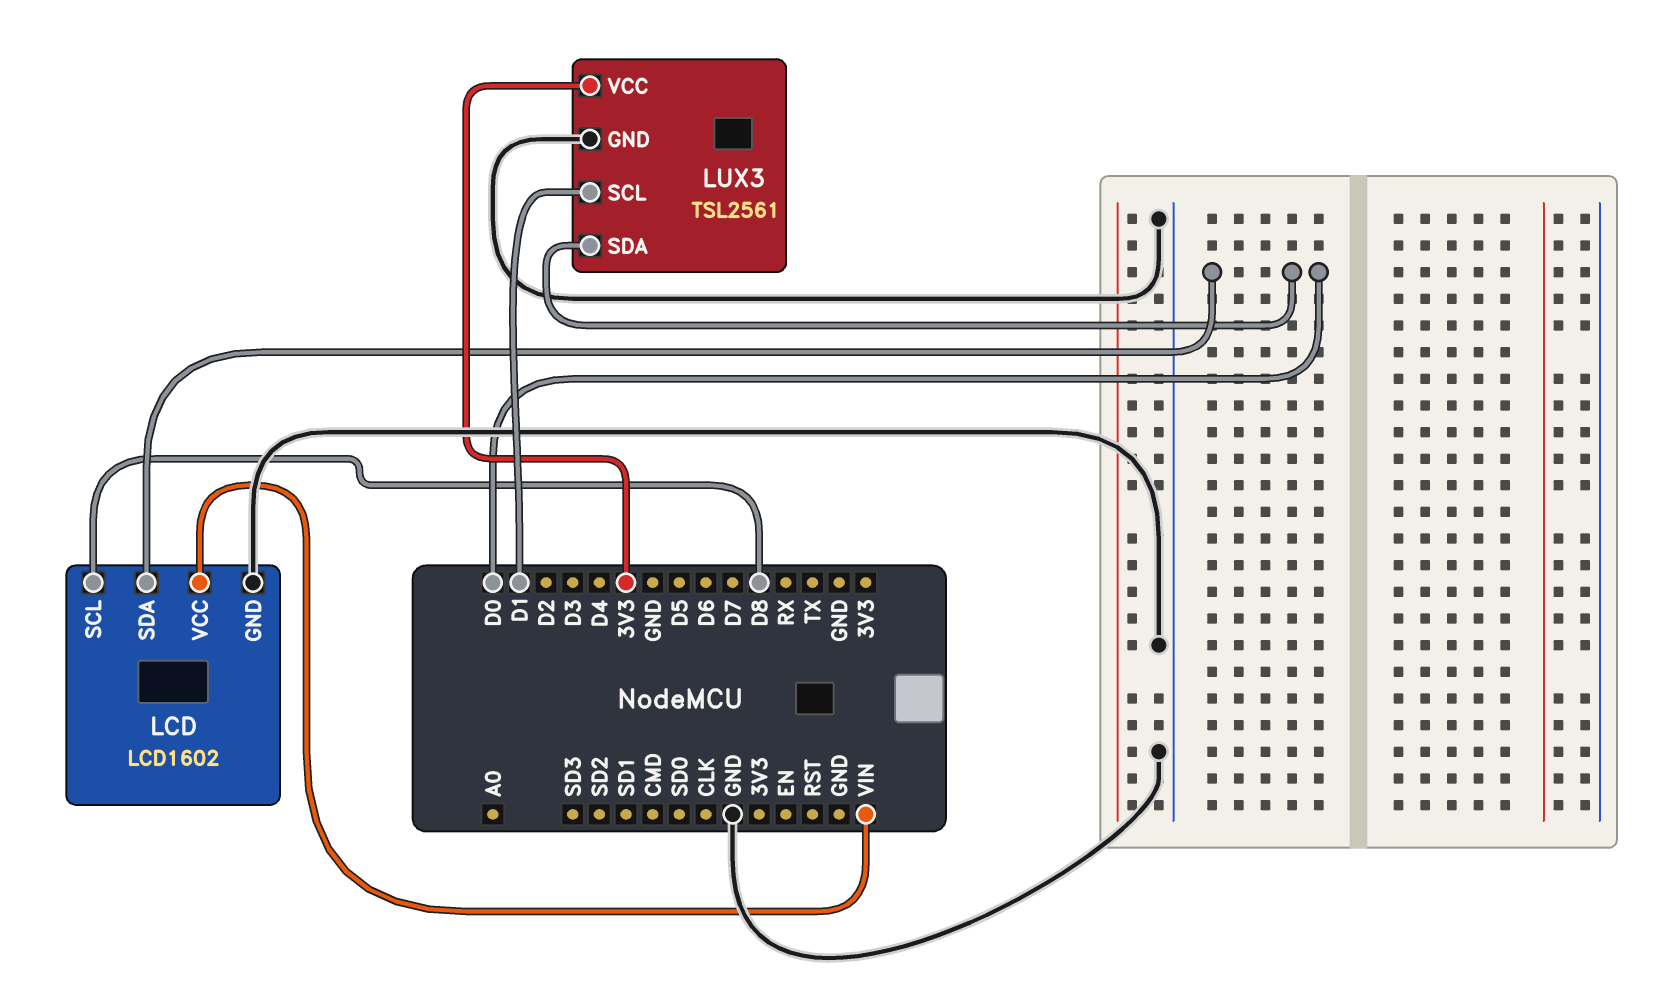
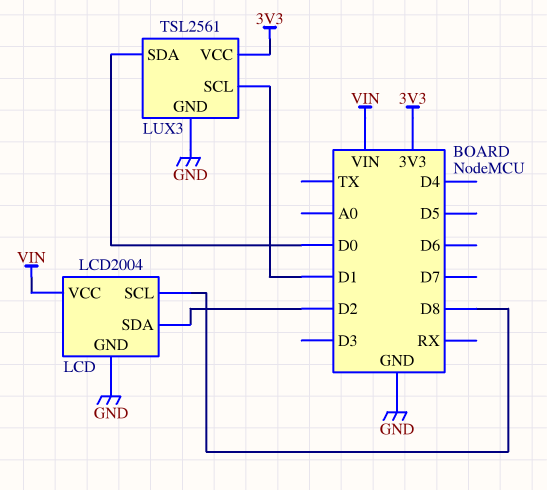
LCD: LCD1602 -> LCD2004
LCD pin SDA: D0 -> D2

